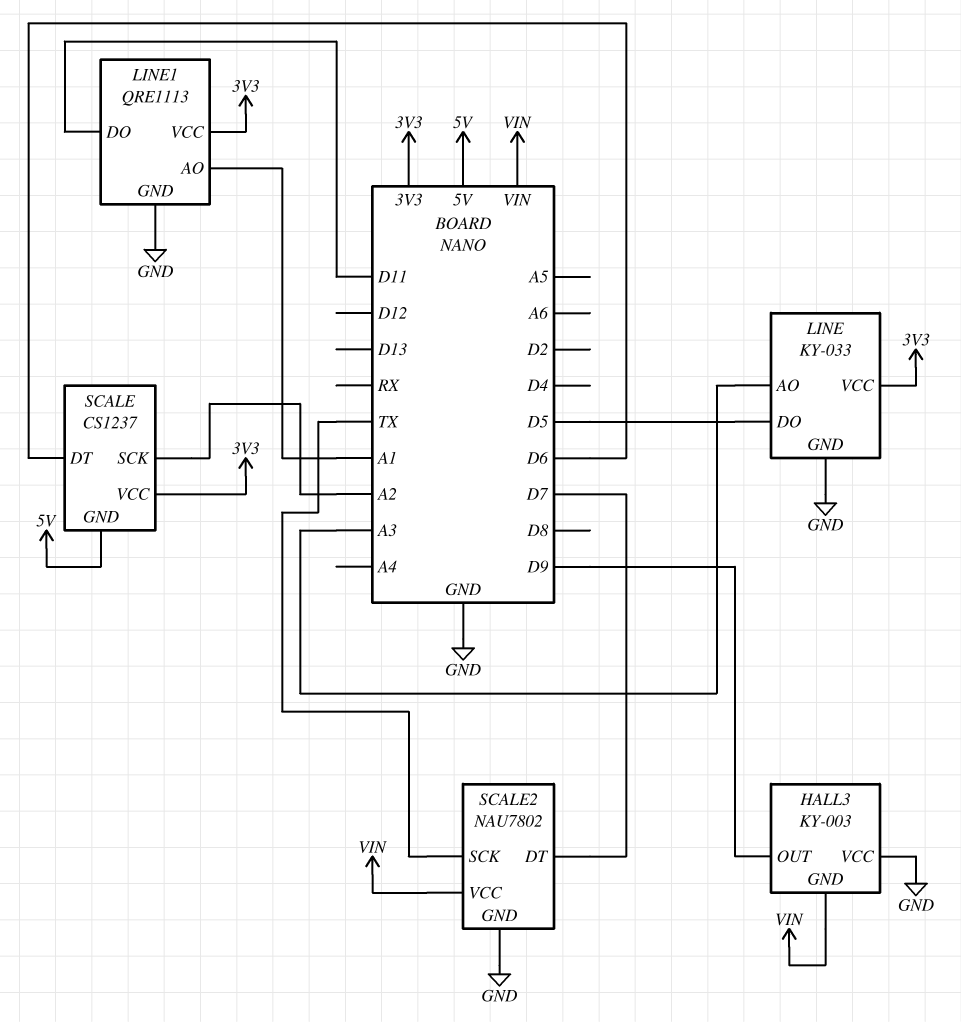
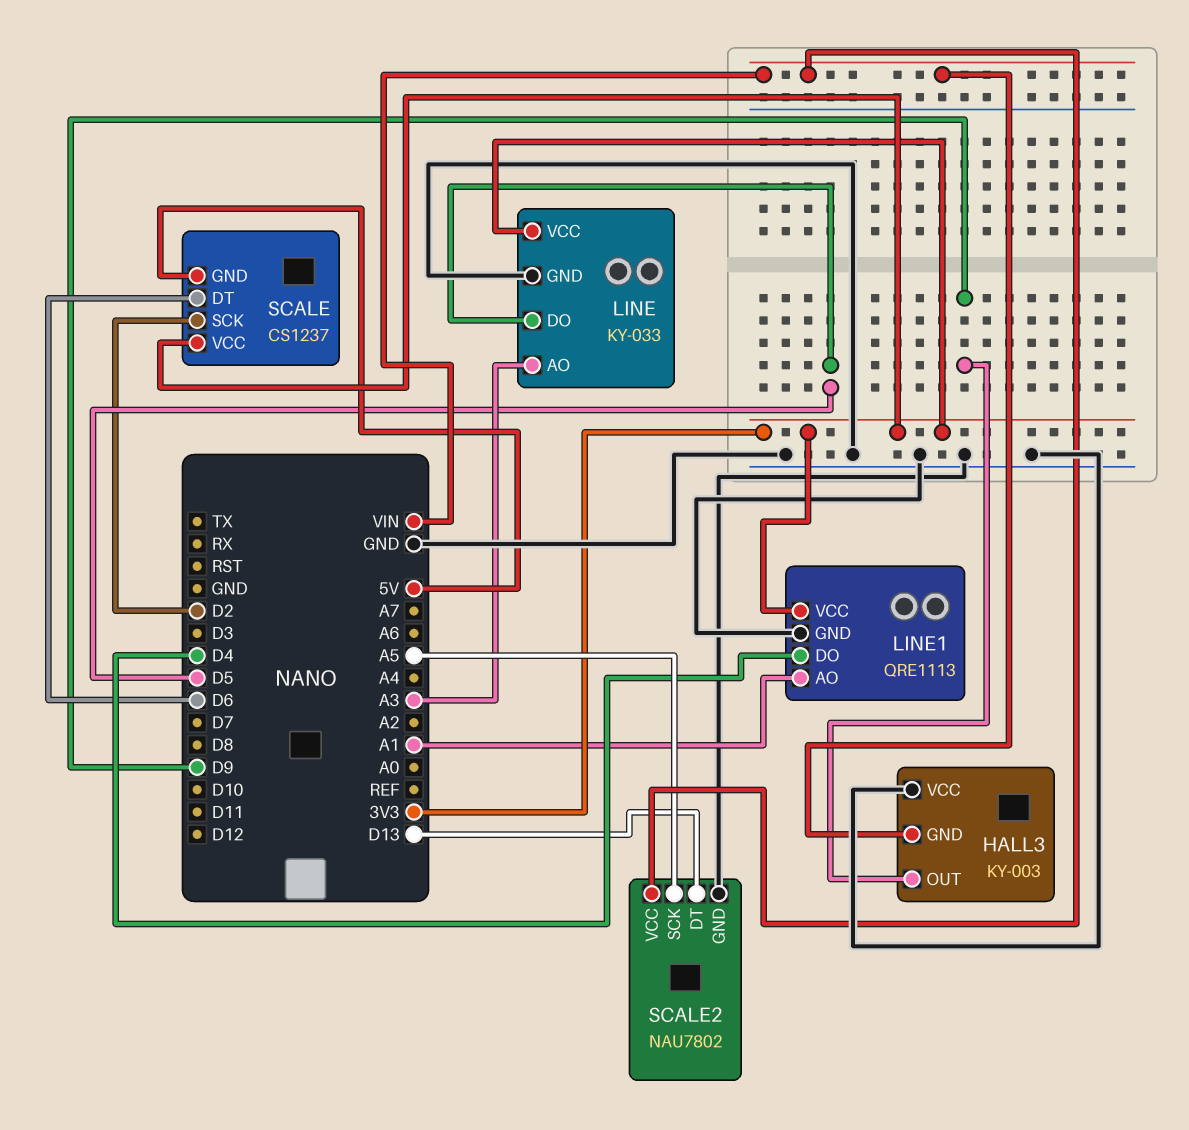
LINE1 pin DO: D11 -> D4
SCALE pin SCK: A2 -> D2
SCALE2 pin DT: D7 -> D13
SCALE2 pin SCK: TX -> A5

